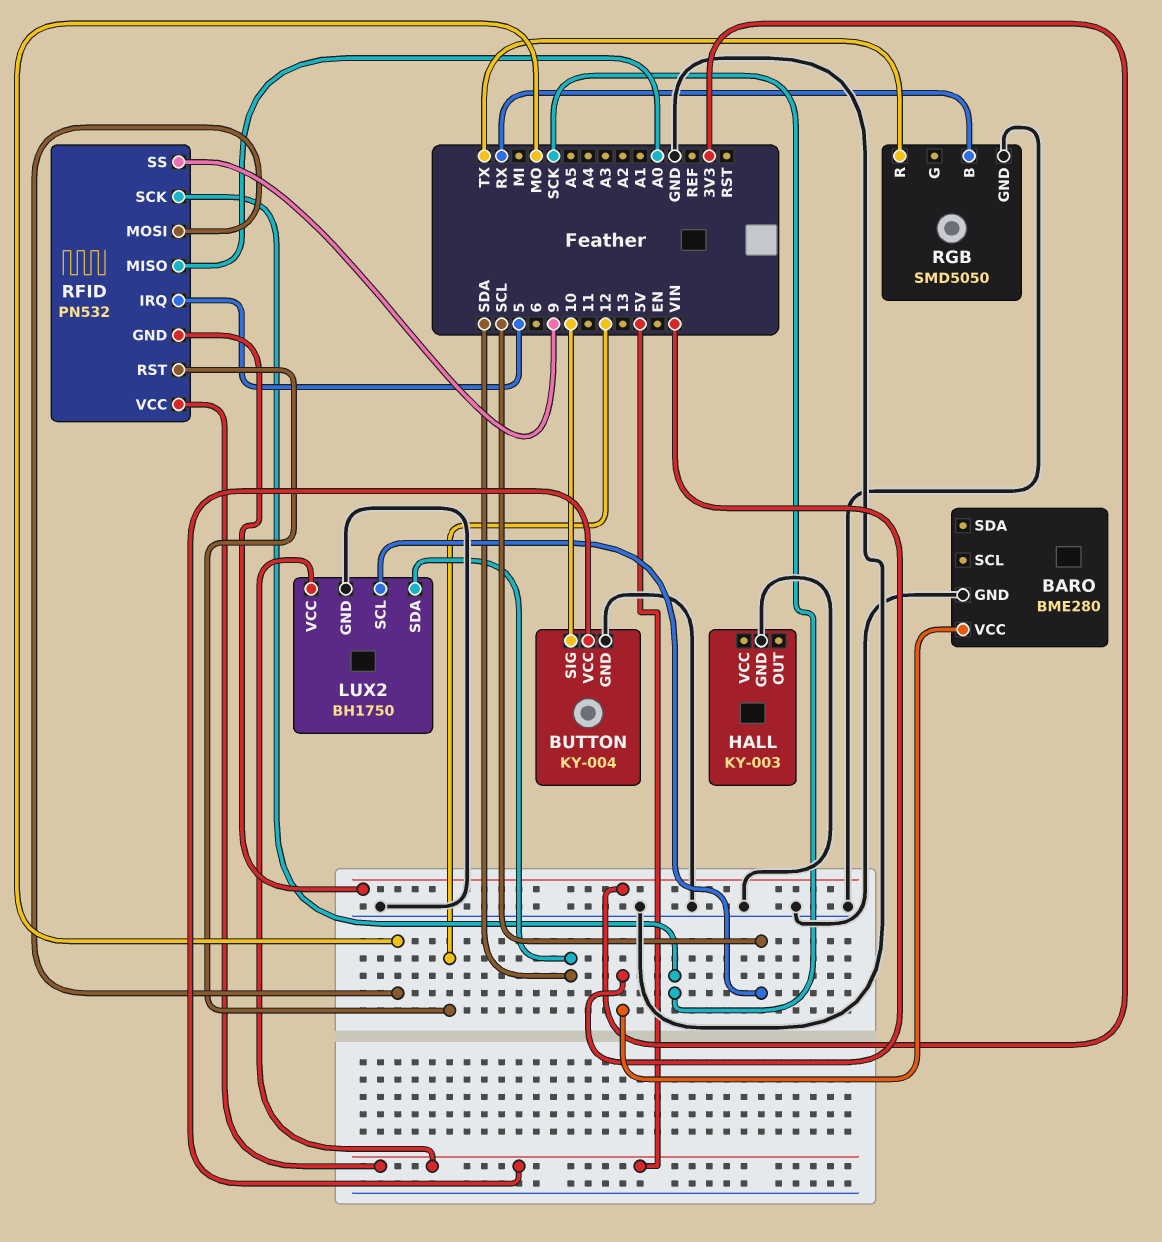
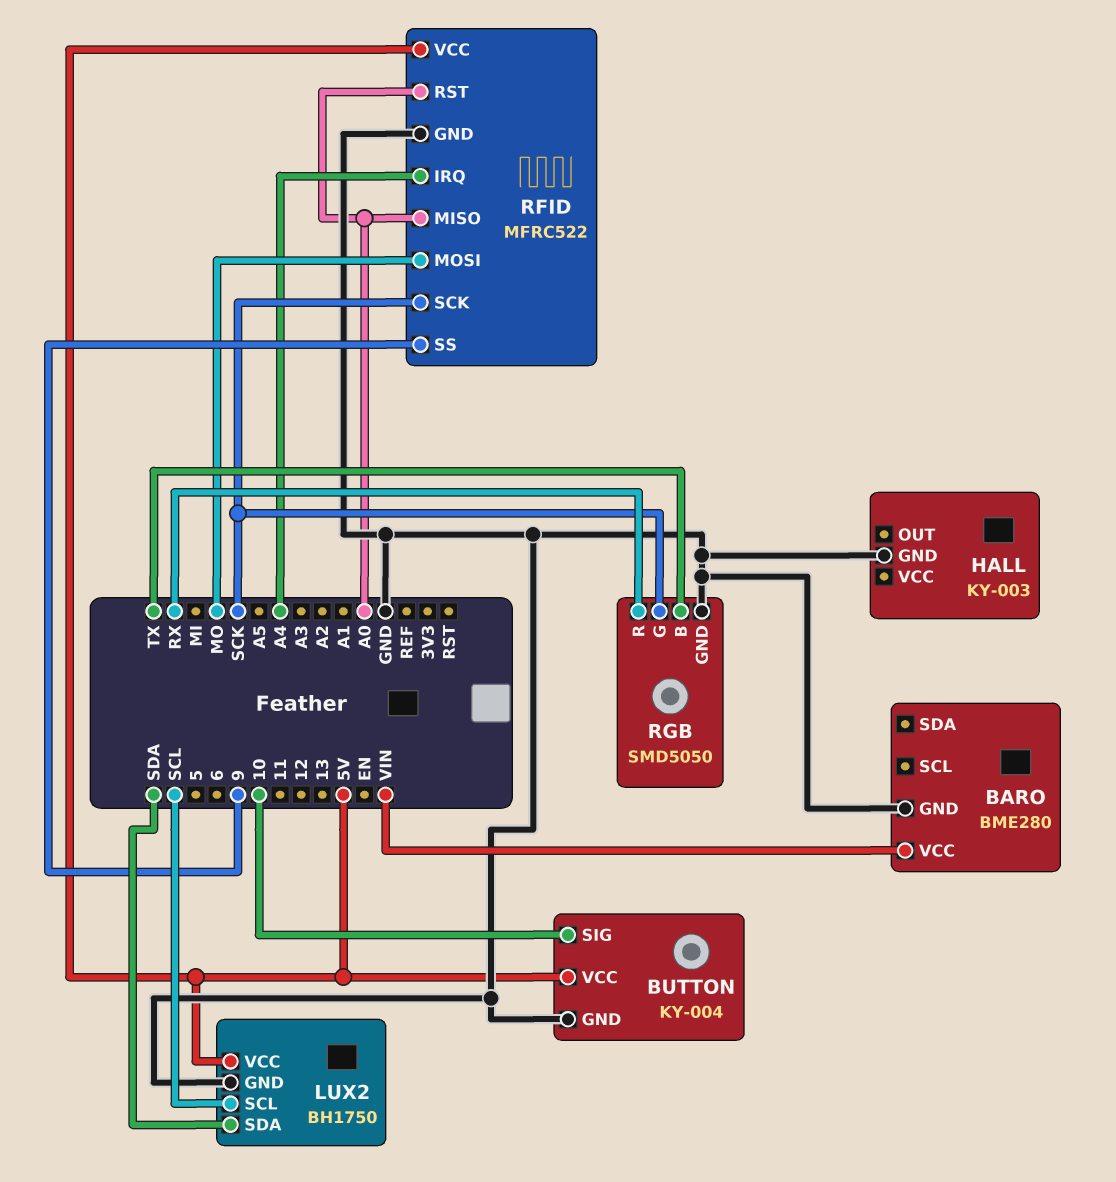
RFID: PN532 -> MFRC522
RFID pin GND: 3V3 -> GND
RFID pin IRQ: 5 -> A4
RFID pin RST: 12 -> A0
RGB pin B: RX -> TX
RGB pin G: none -> SCK
RGB pin R: TX -> RX

